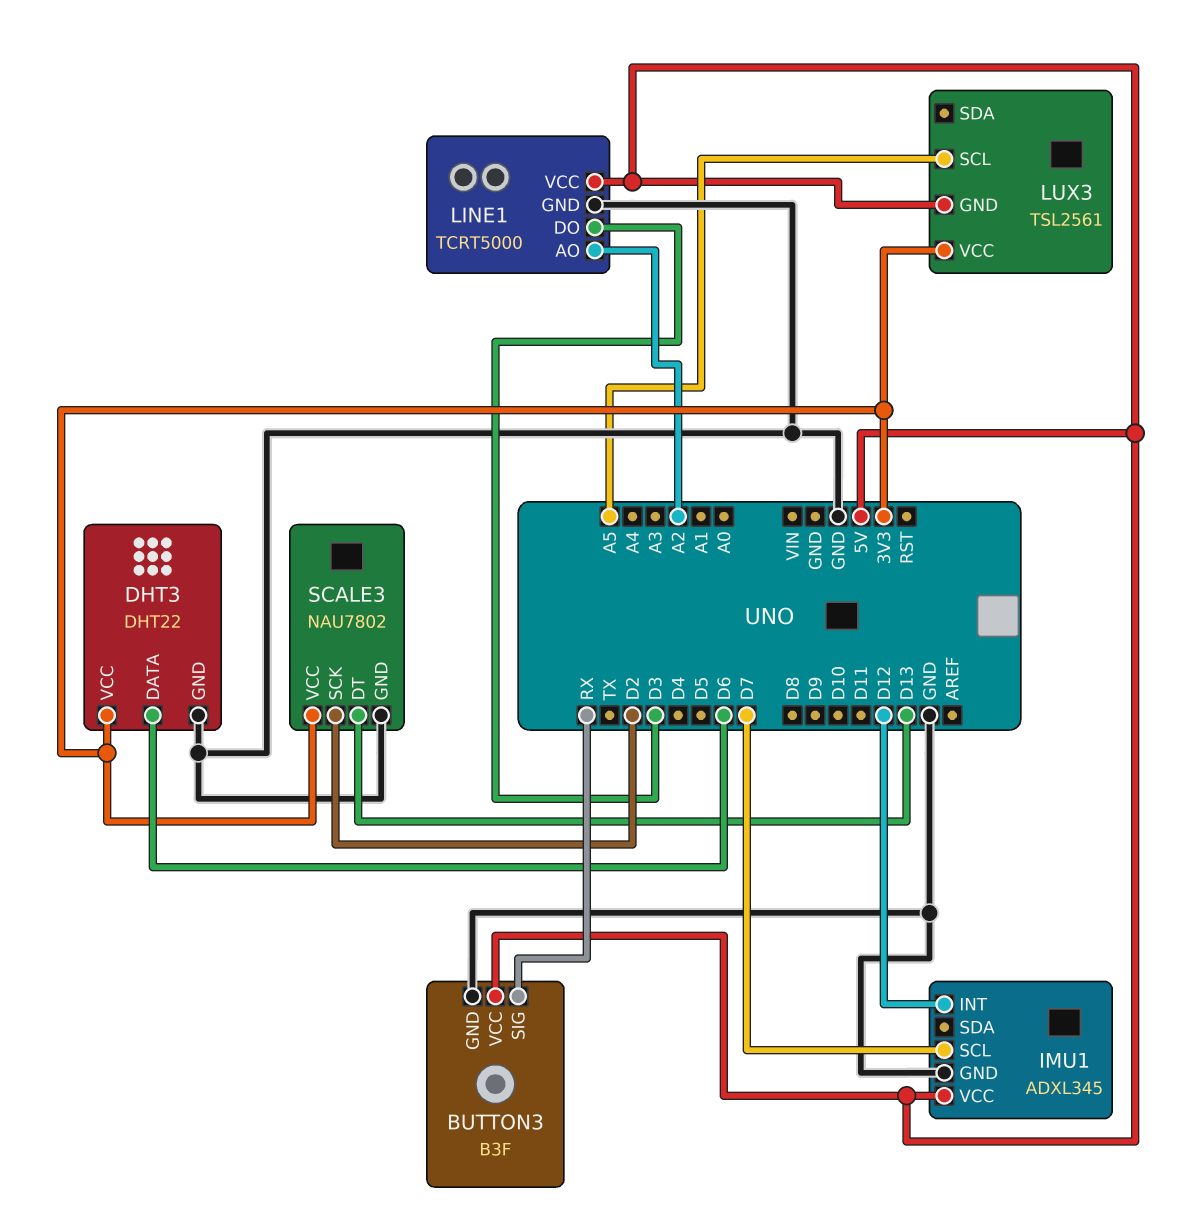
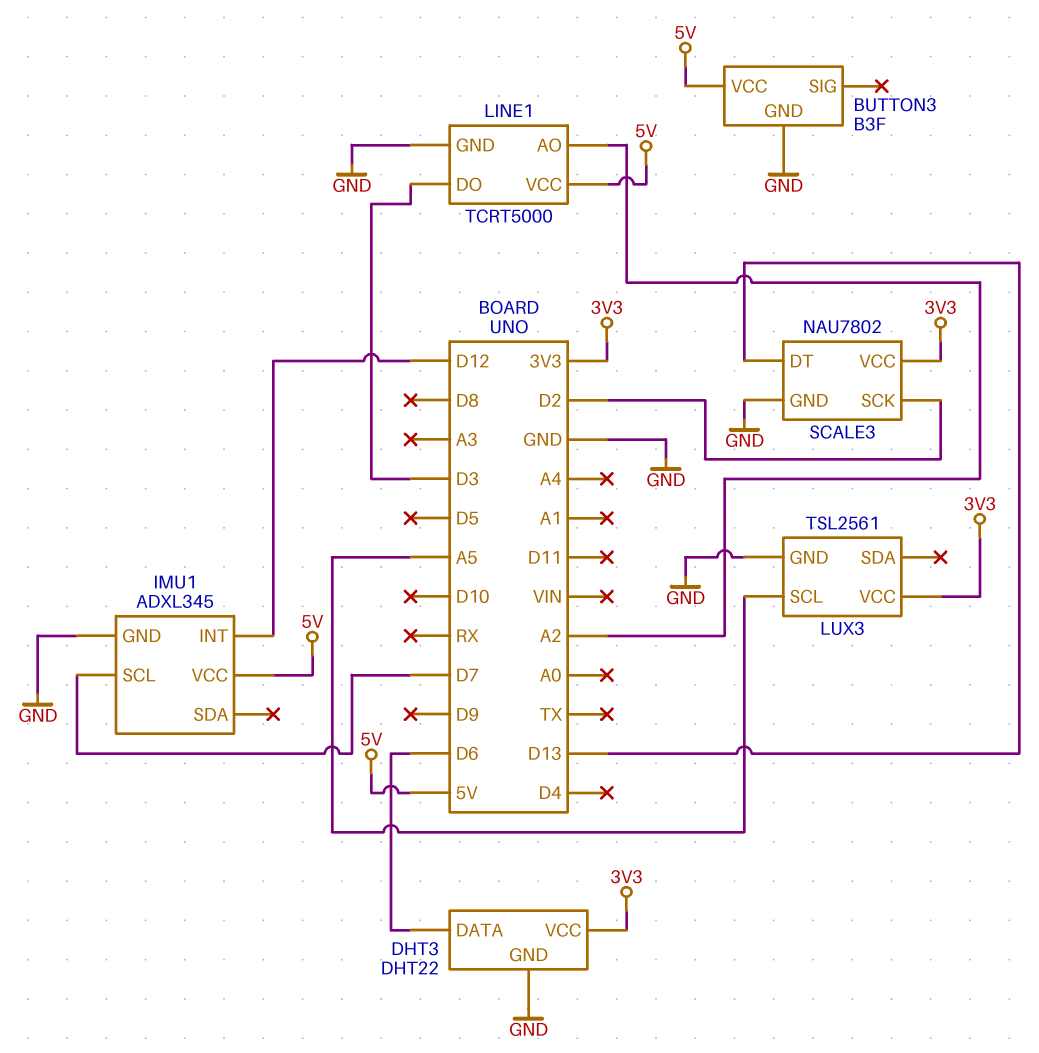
BUTTON3 pin SIG: RX -> none
LUX3 pin GND: 5V -> GND

